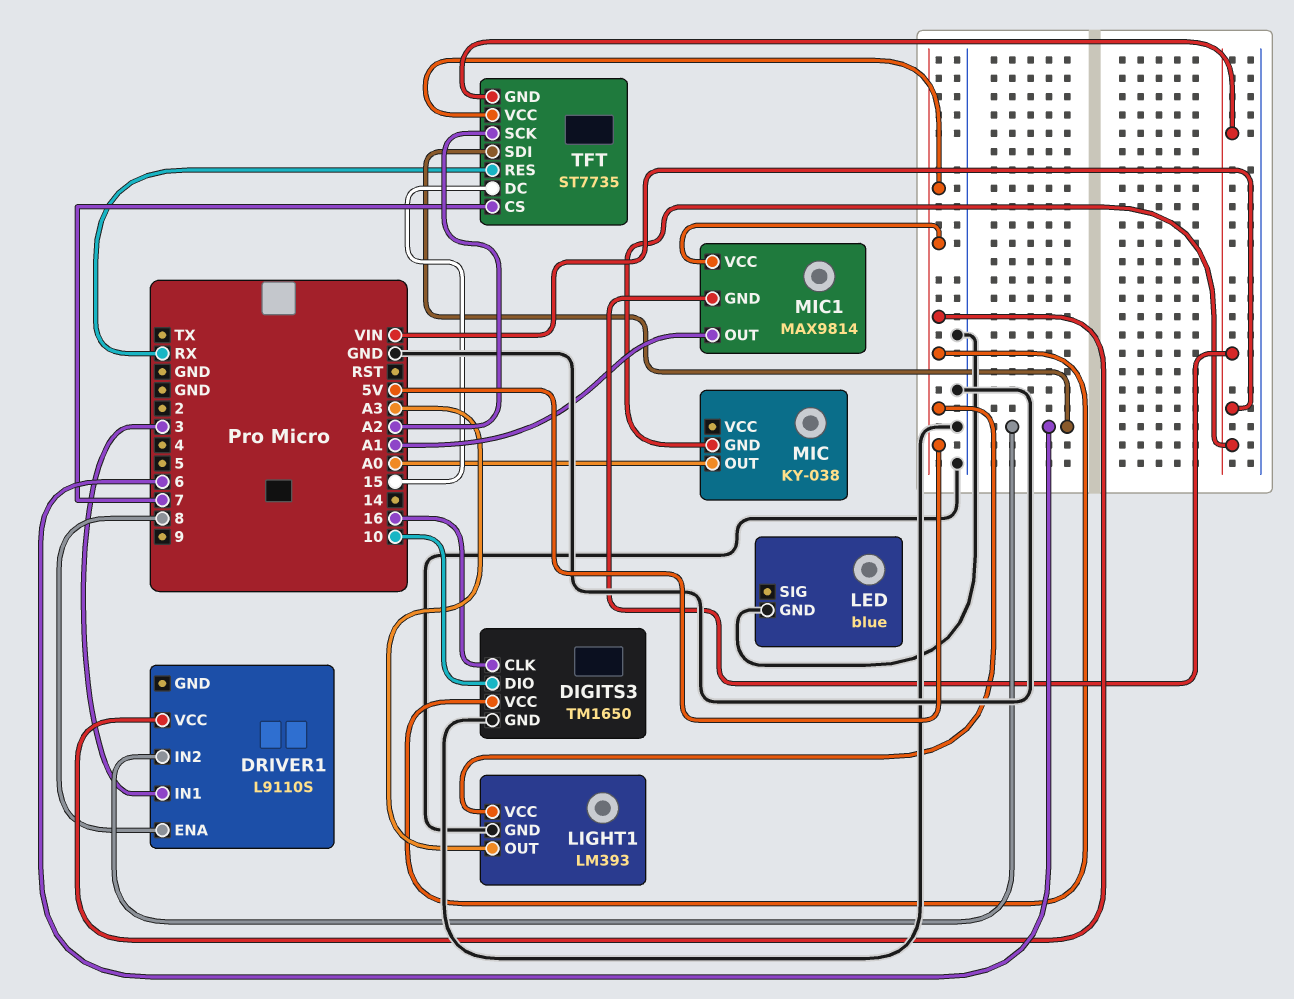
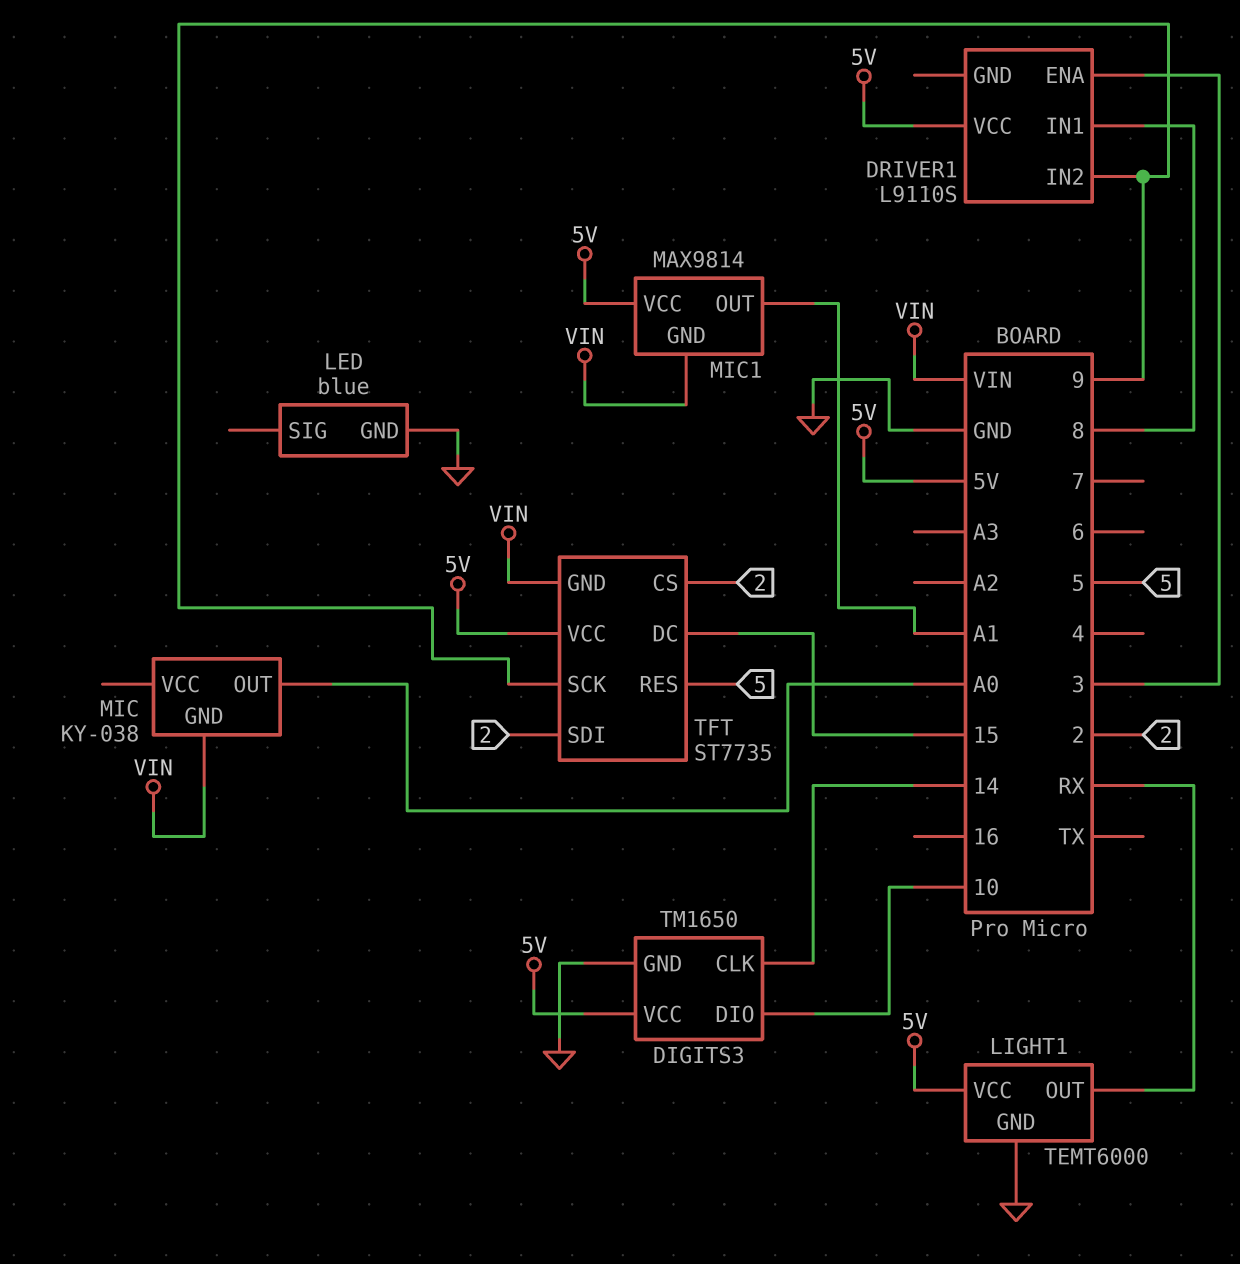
DIGITS3 pin CLK: 16 -> 14
DRIVER1 pin ENA: 8 -> 3
DRIVER1 pin IN1: 3 -> 8
DRIVER1 pin IN2: 6 -> 9
LIGHT1: LM393 -> TEMT6000
LIGHT1 pin OUT: A3 -> RX
TFT pin CS: 7 -> 2
TFT pin RES: RX -> 5
TFT pin SCK: A2 -> 9
TFT pin SDI: 6 -> 2

